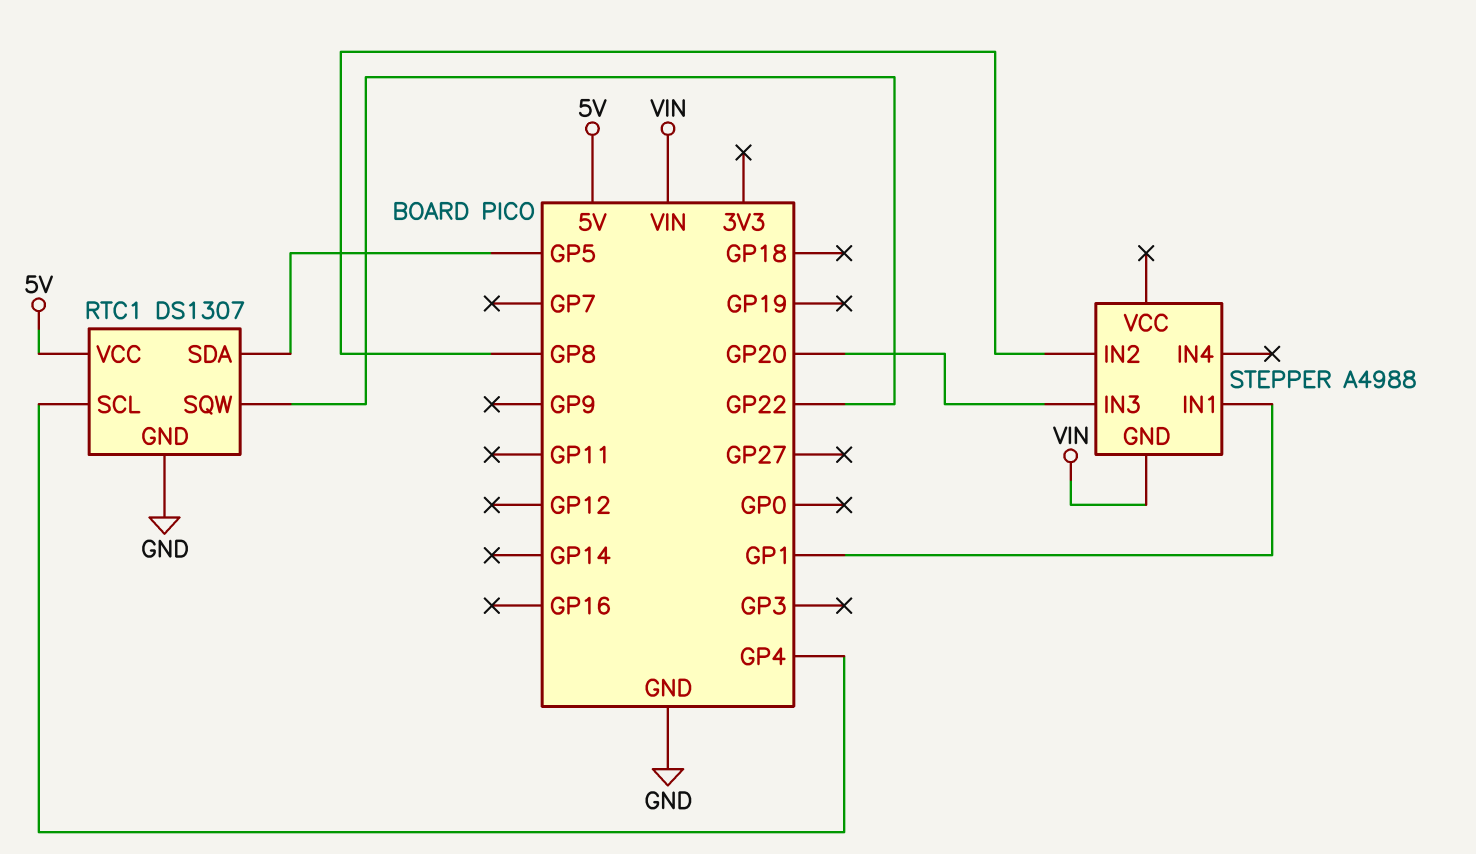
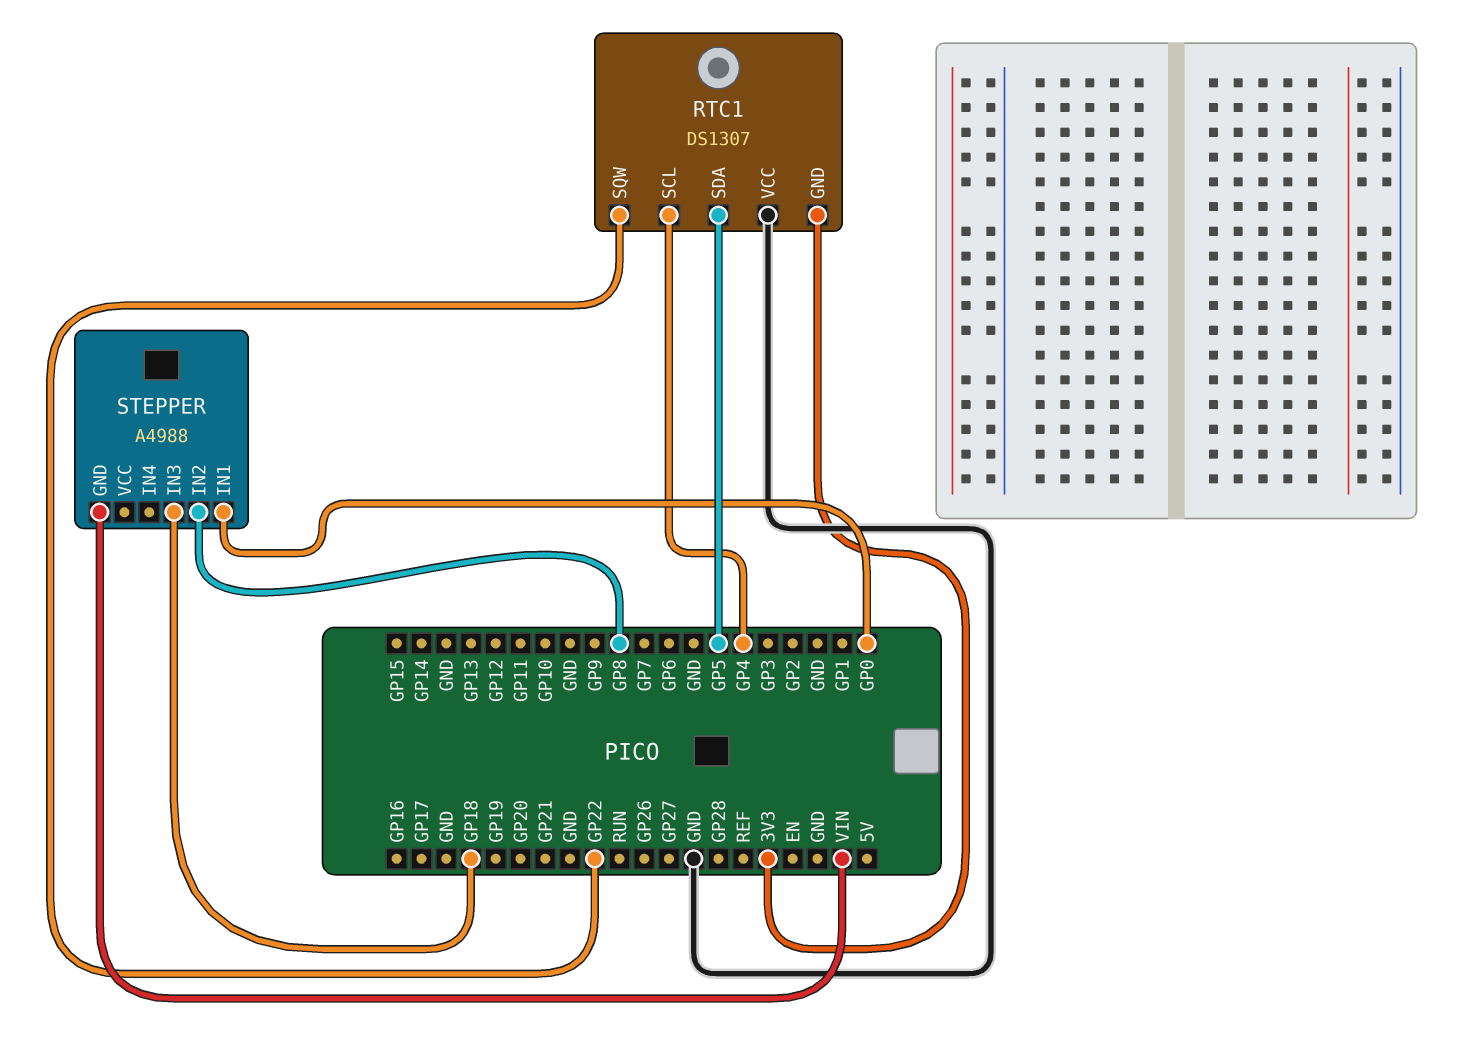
RTC1 pin GND: GND -> 3V3
RTC1 pin VCC: 5V -> GND
STEPPER pin IN1: GP1 -> GP0
STEPPER pin IN3: GP20 -> GP18

